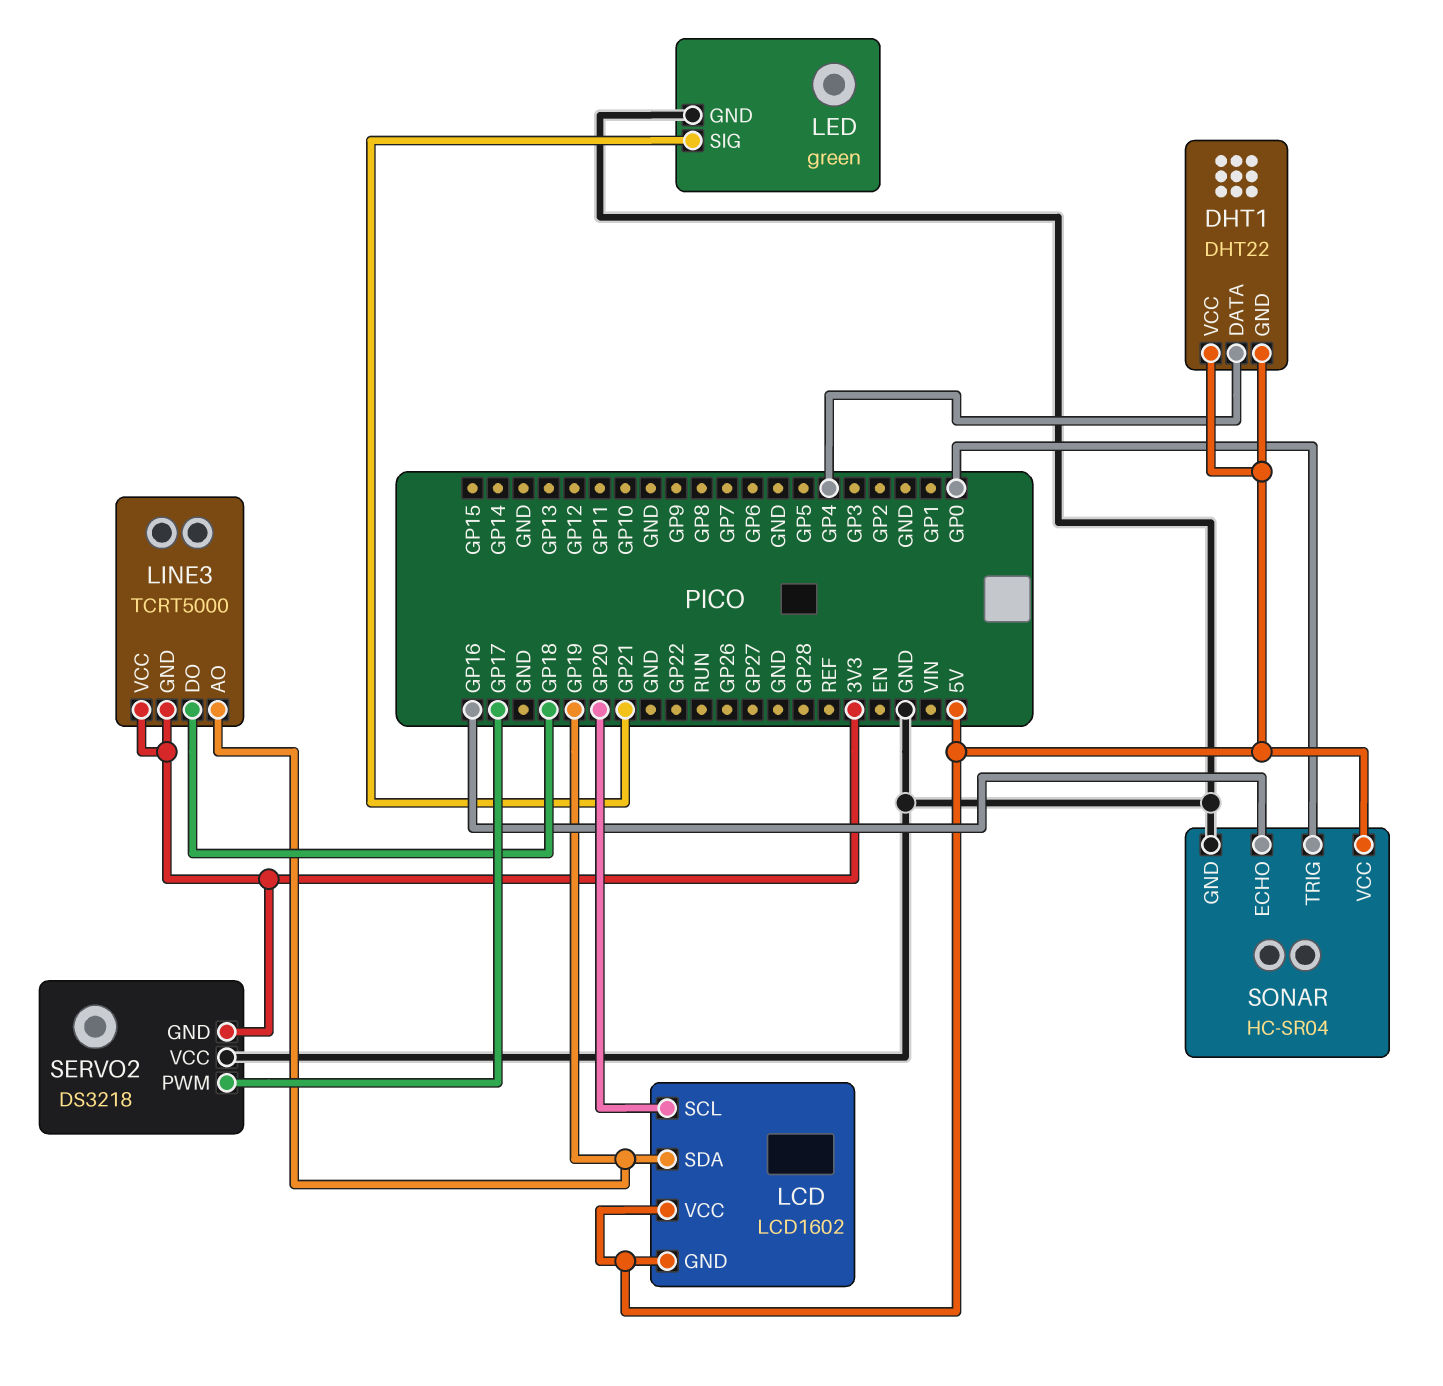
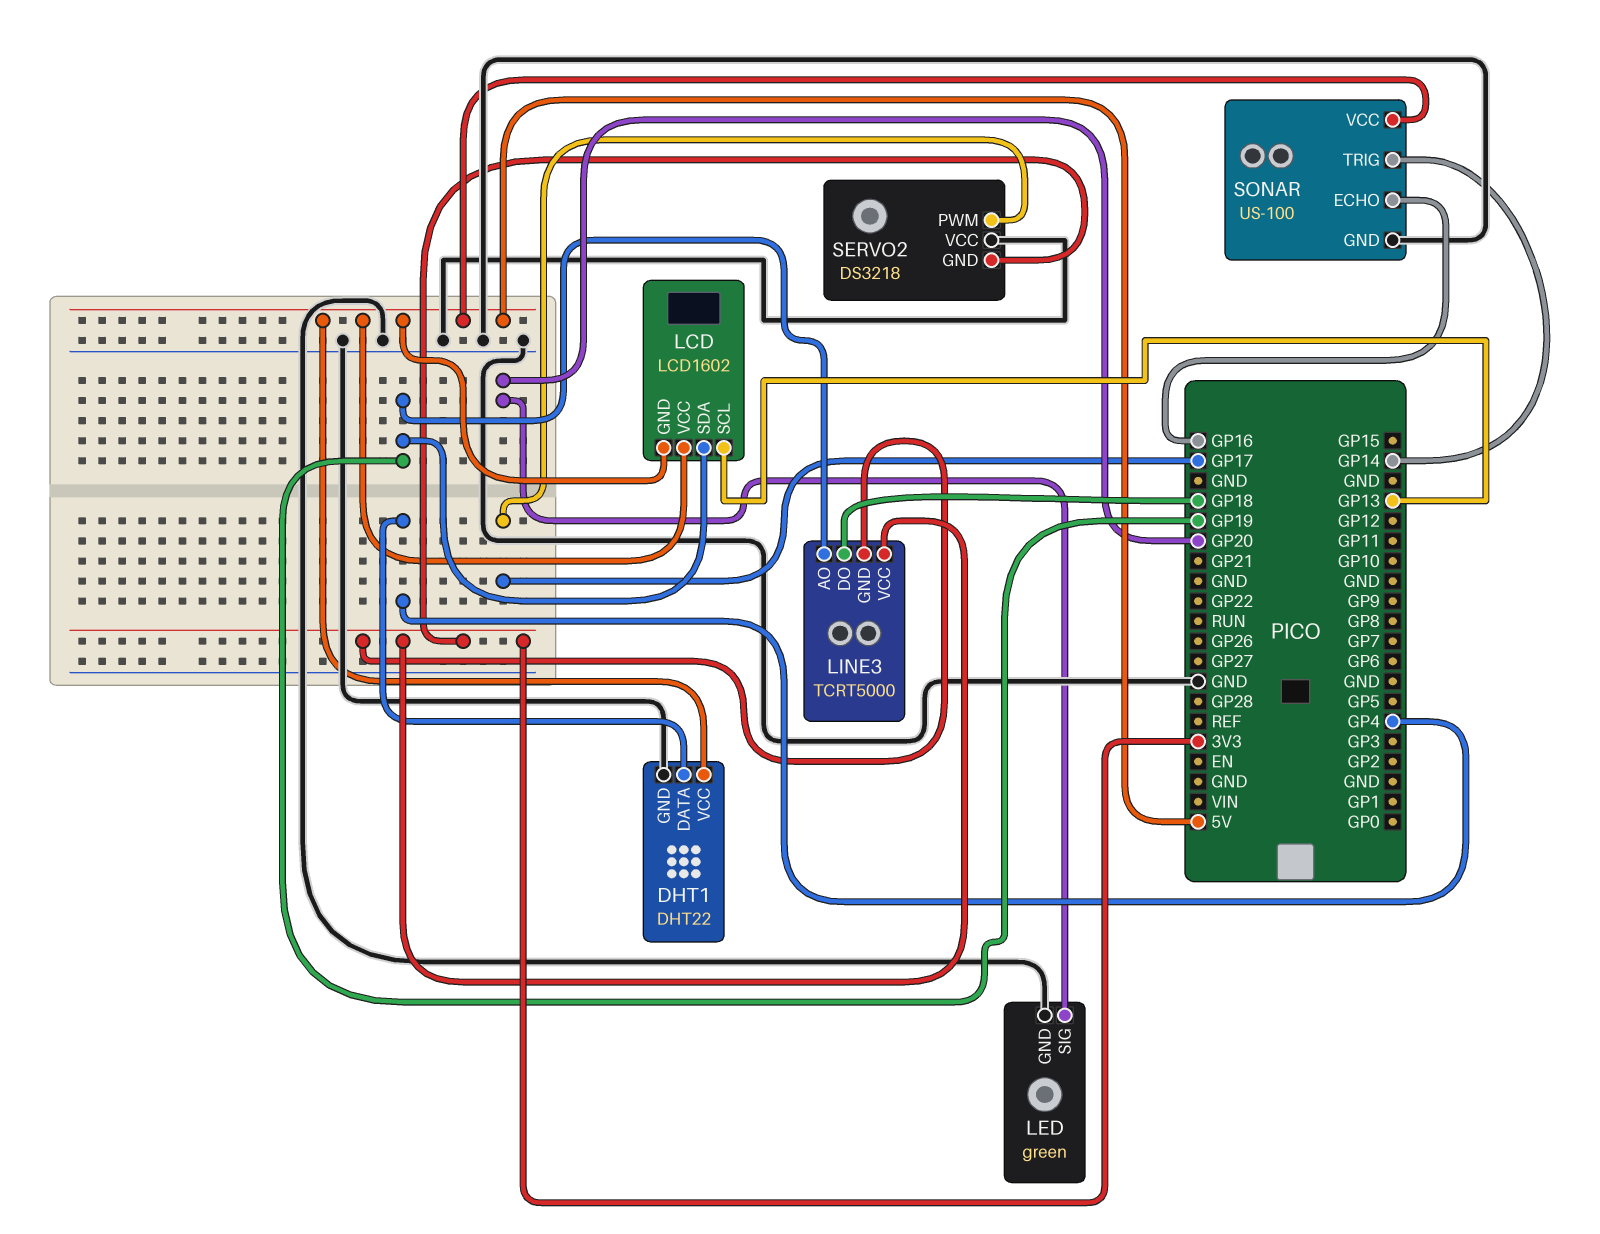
DHT1 pin GND: 5V -> GND
LCD pin SCL: GP20 -> GP13
LED pin SIG: GP21 -> GP20
SONAR: HC-SR04 -> US-100
SONAR pin TRIG: GP0 -> GP14

